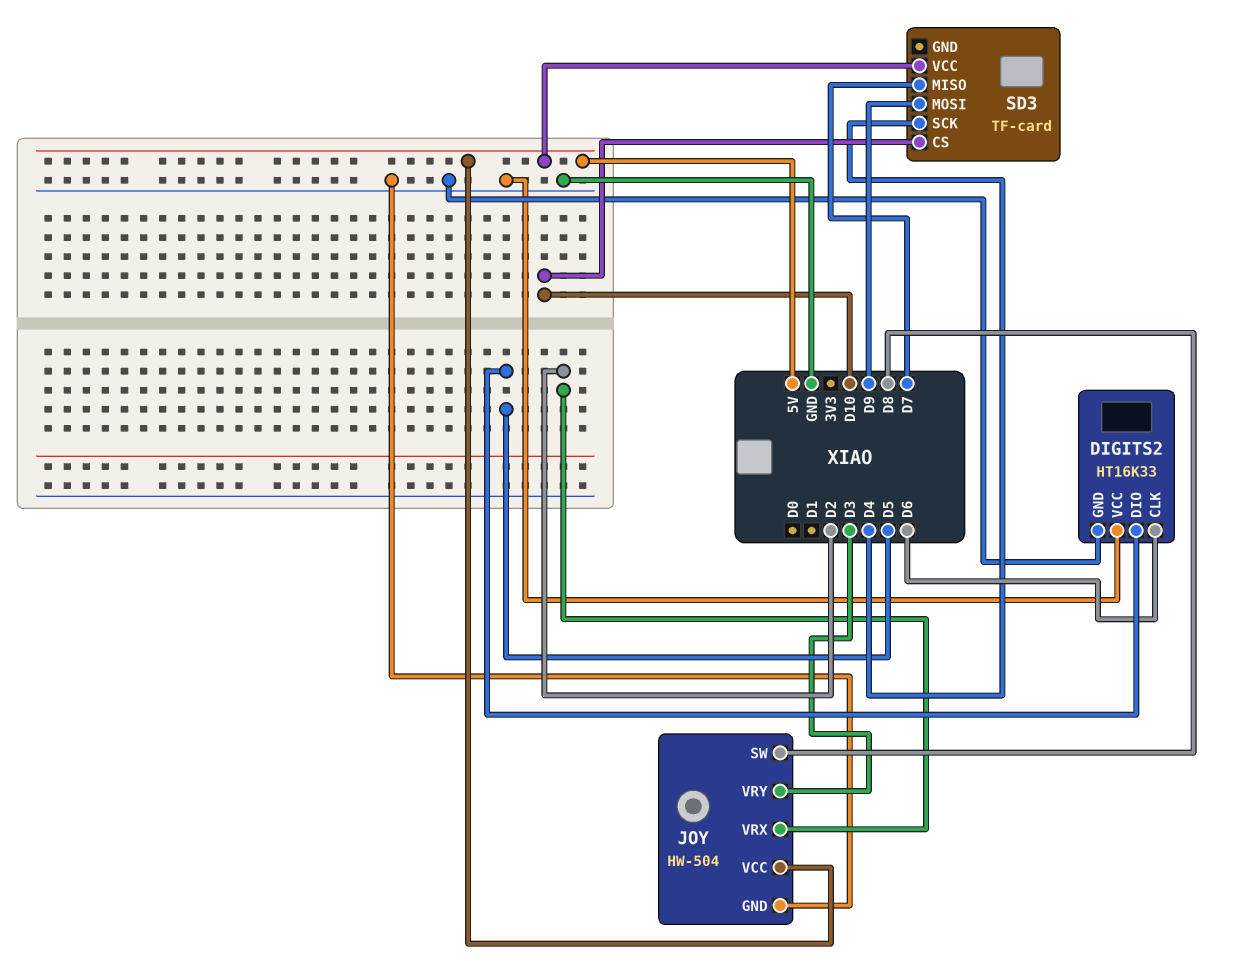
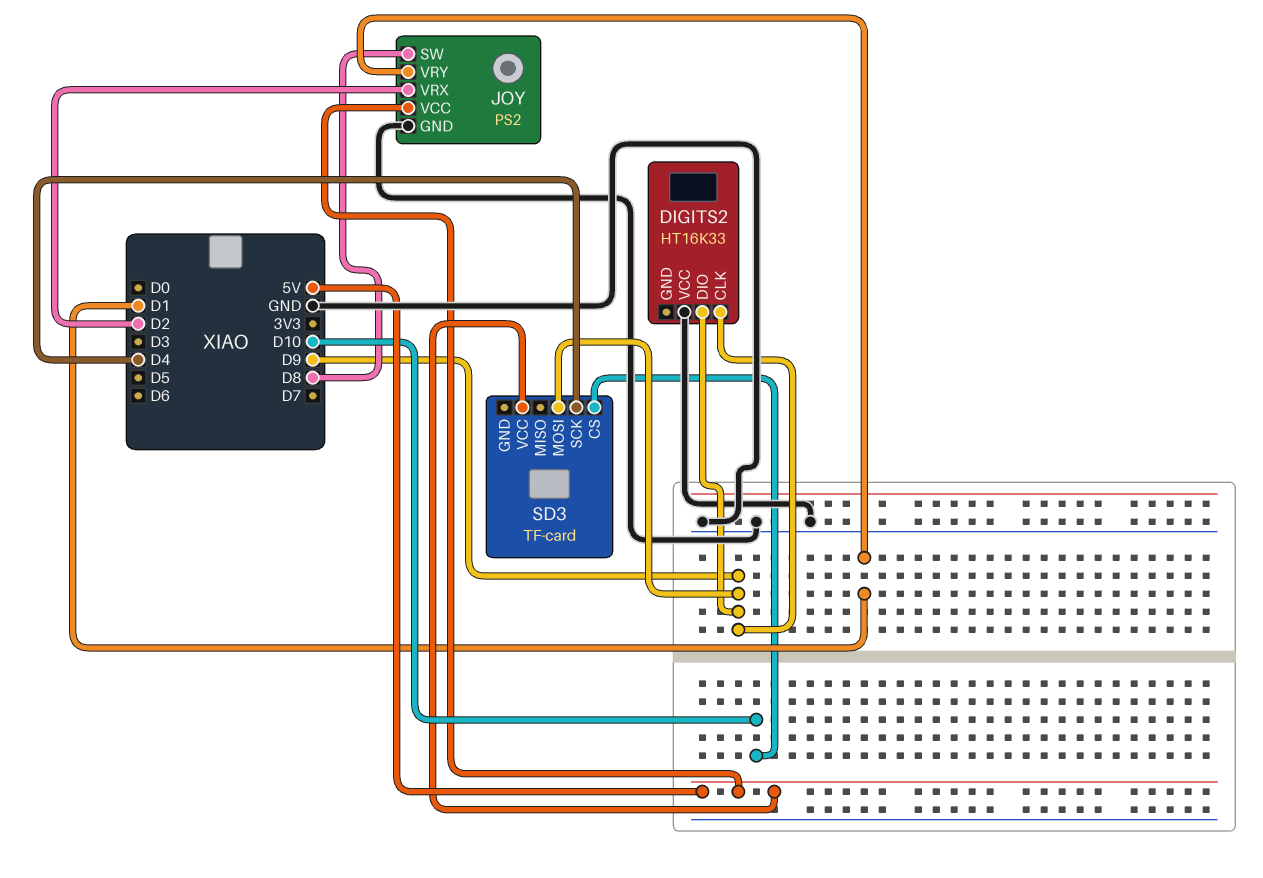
DIGITS2 pin CLK: D6 -> D9
DIGITS2 pin DIO: D5 -> D9
DIGITS2 pin GND: GND -> none
JOY: HW-504 -> PS2
JOY pin VRY: D3 -> D1
SD3 pin MISO: D7 -> none

